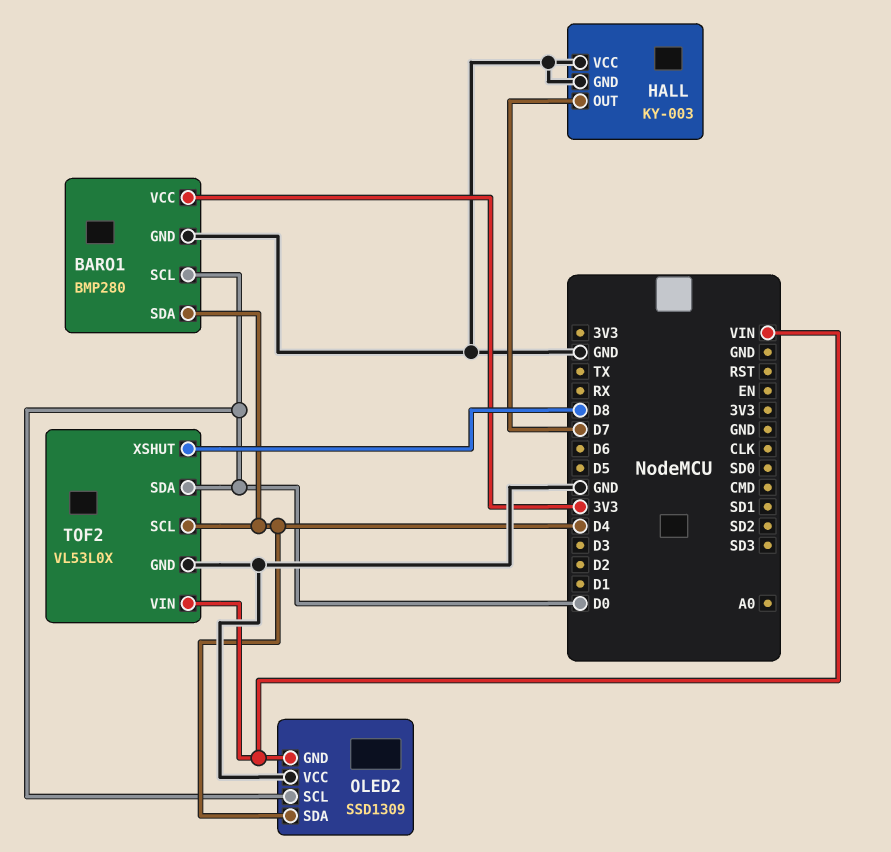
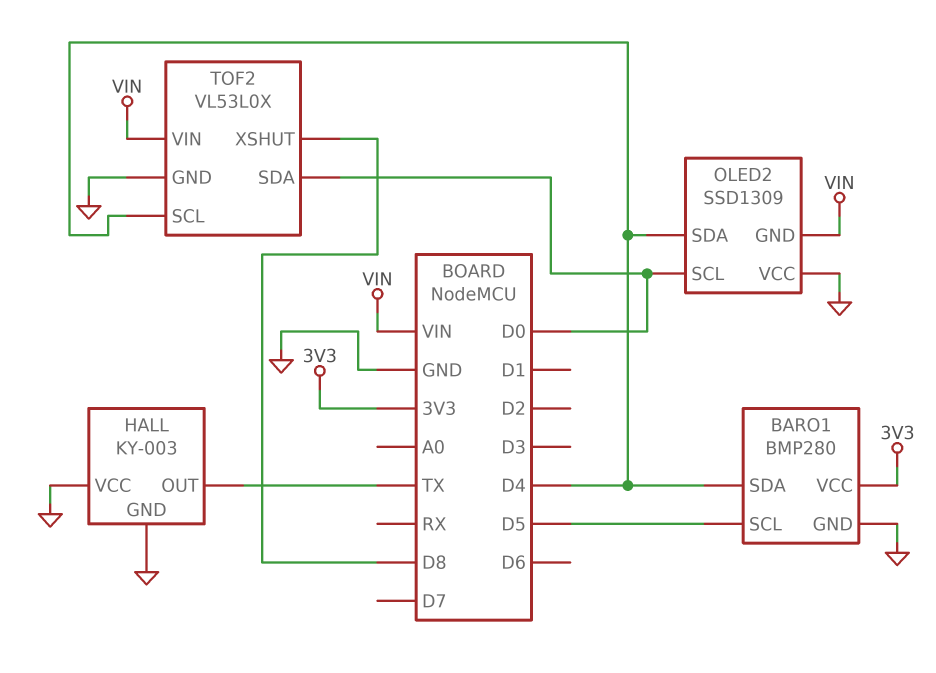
BARO1 pin SCL: D0 -> D5
HALL pin OUT: D7 -> TX

